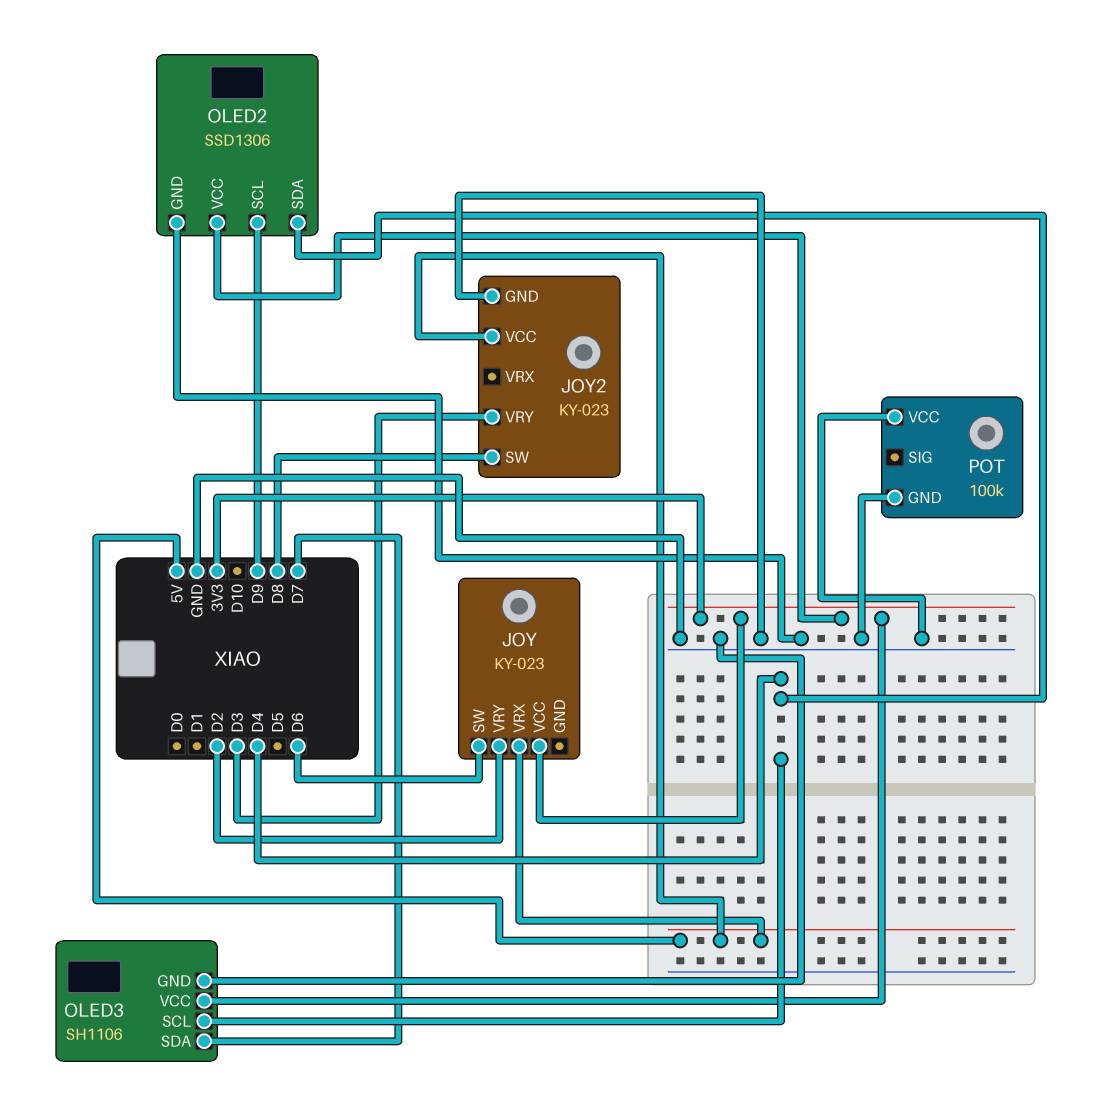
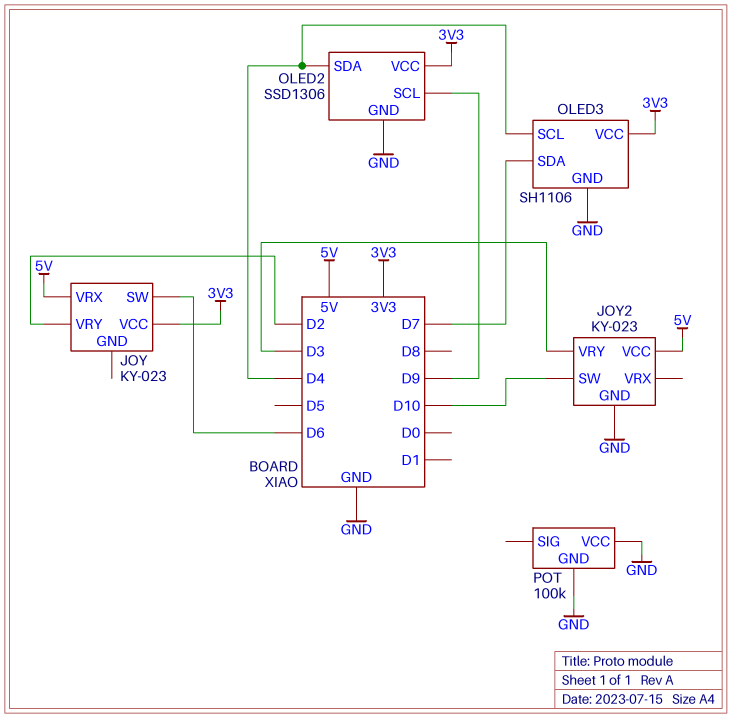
JOY2 pin SW: D8 -> D10

